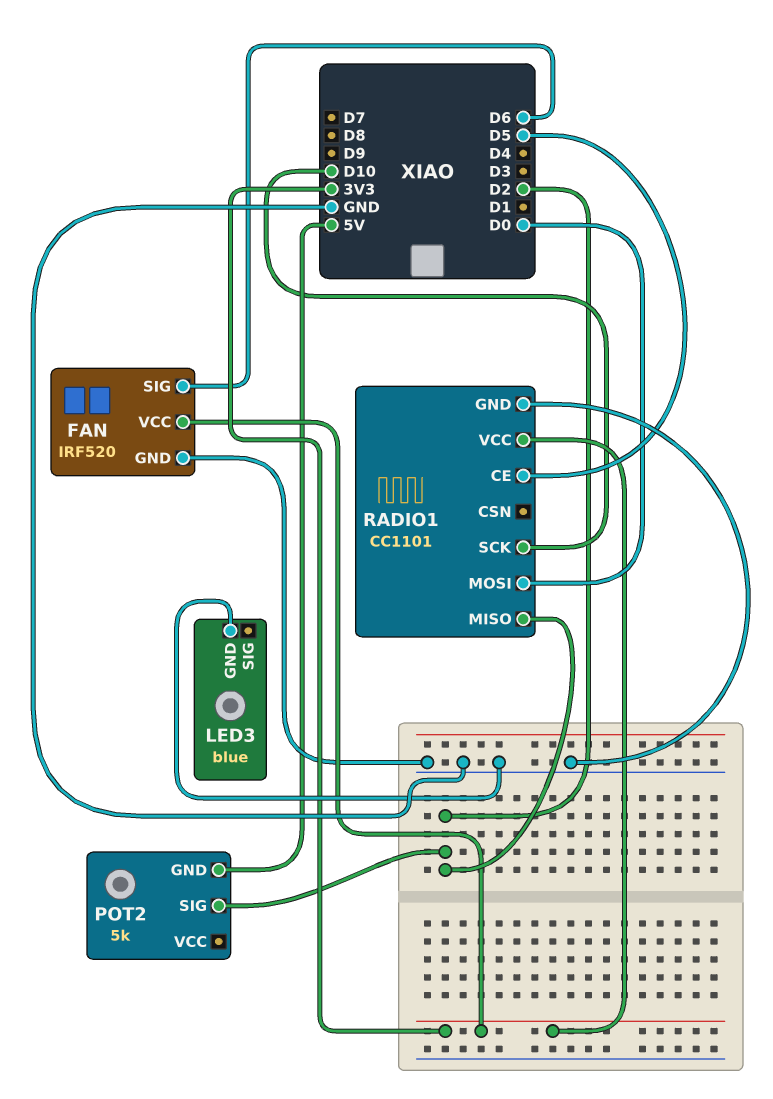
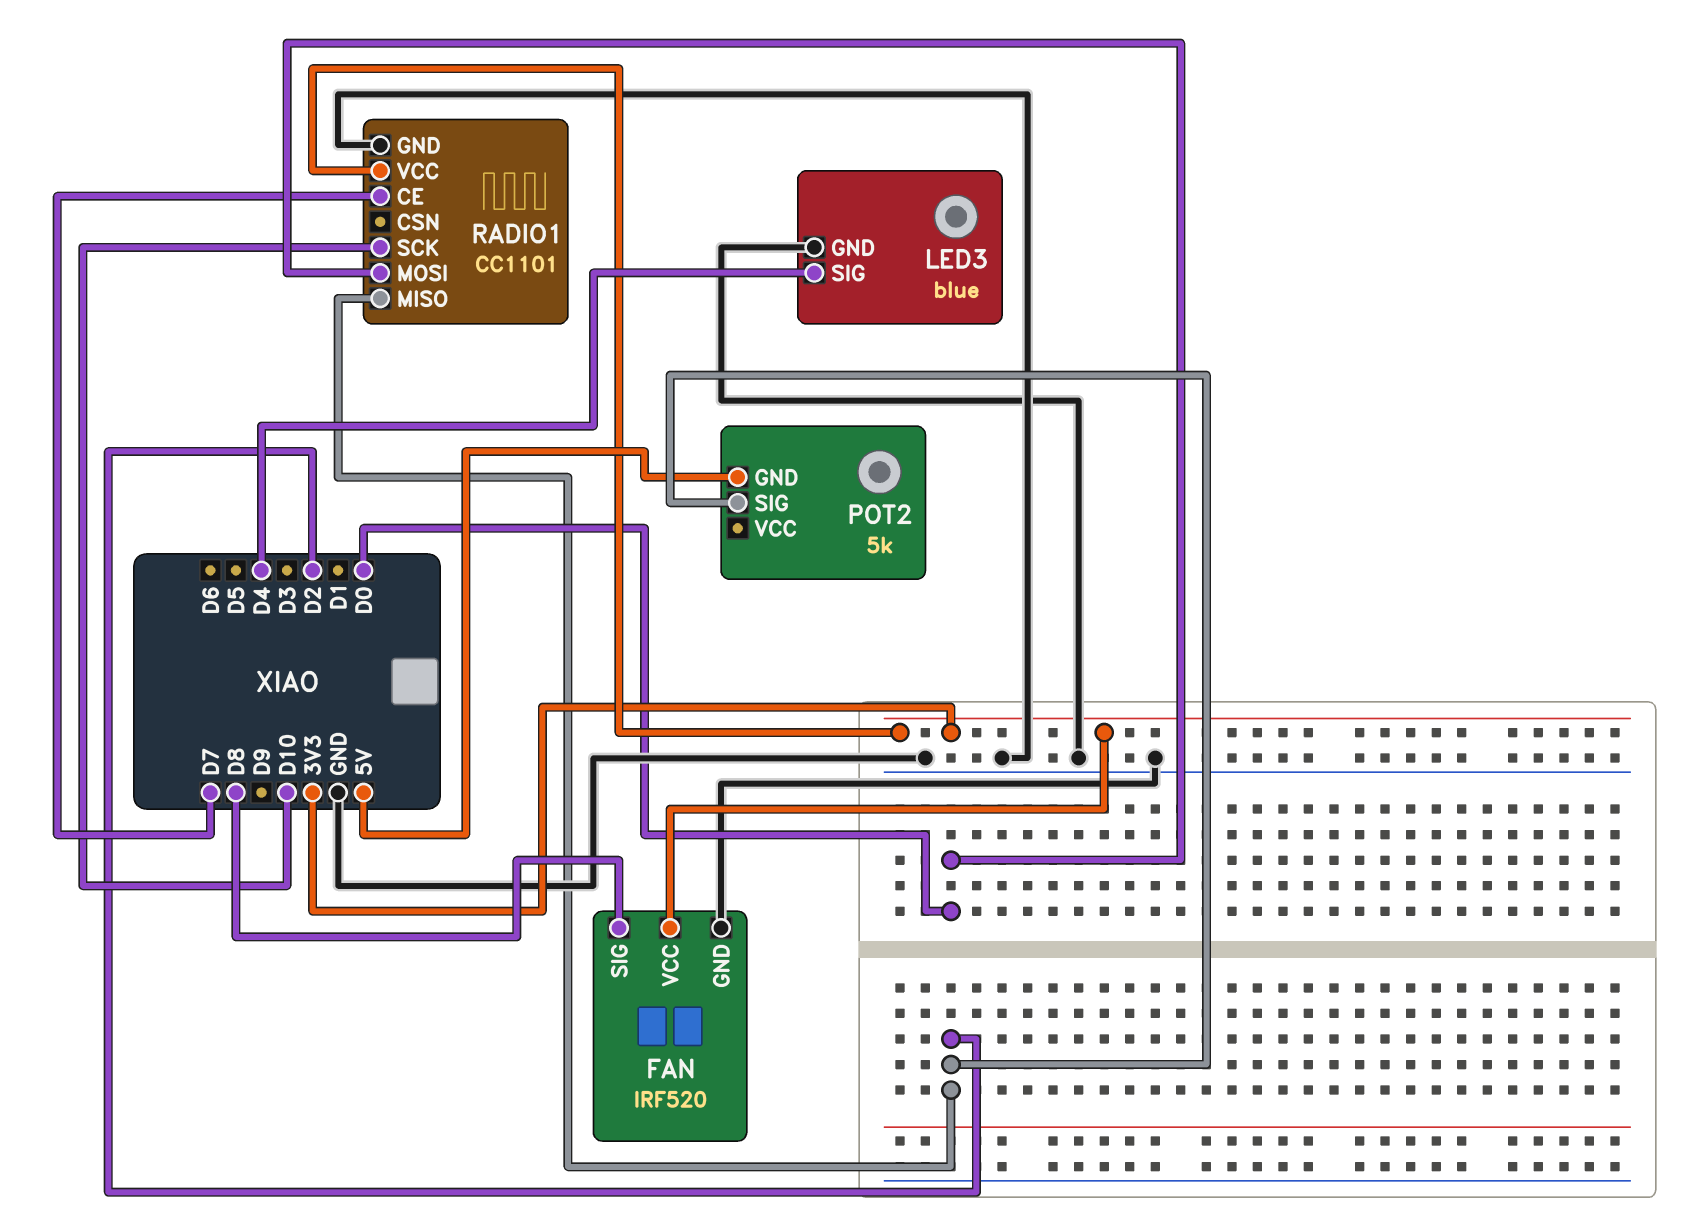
FAN pin SIG: D6 -> D8
LED3 pin SIG: none -> D4
RADIO1 pin CE: D5 -> D7

